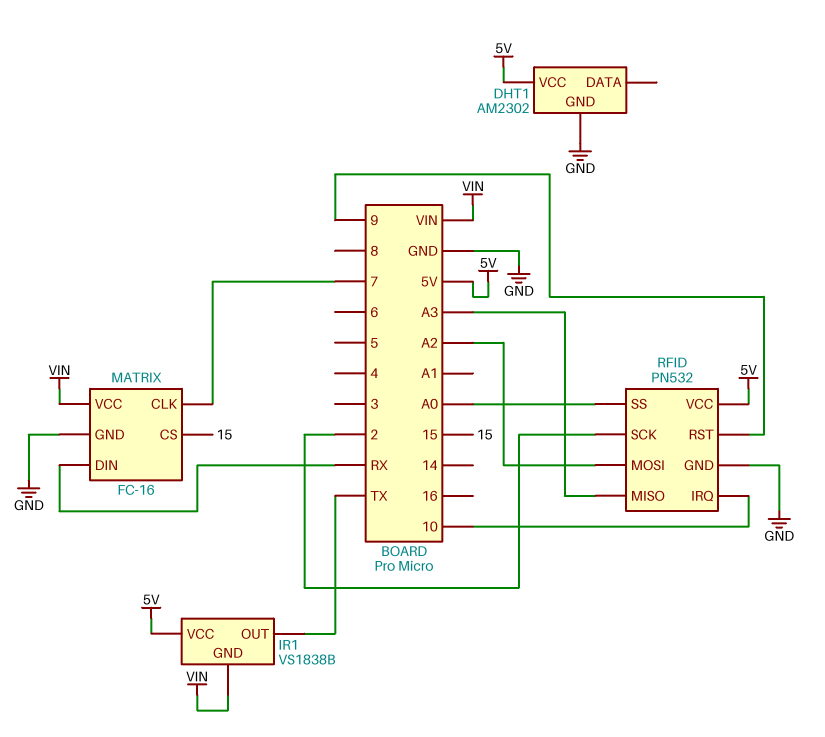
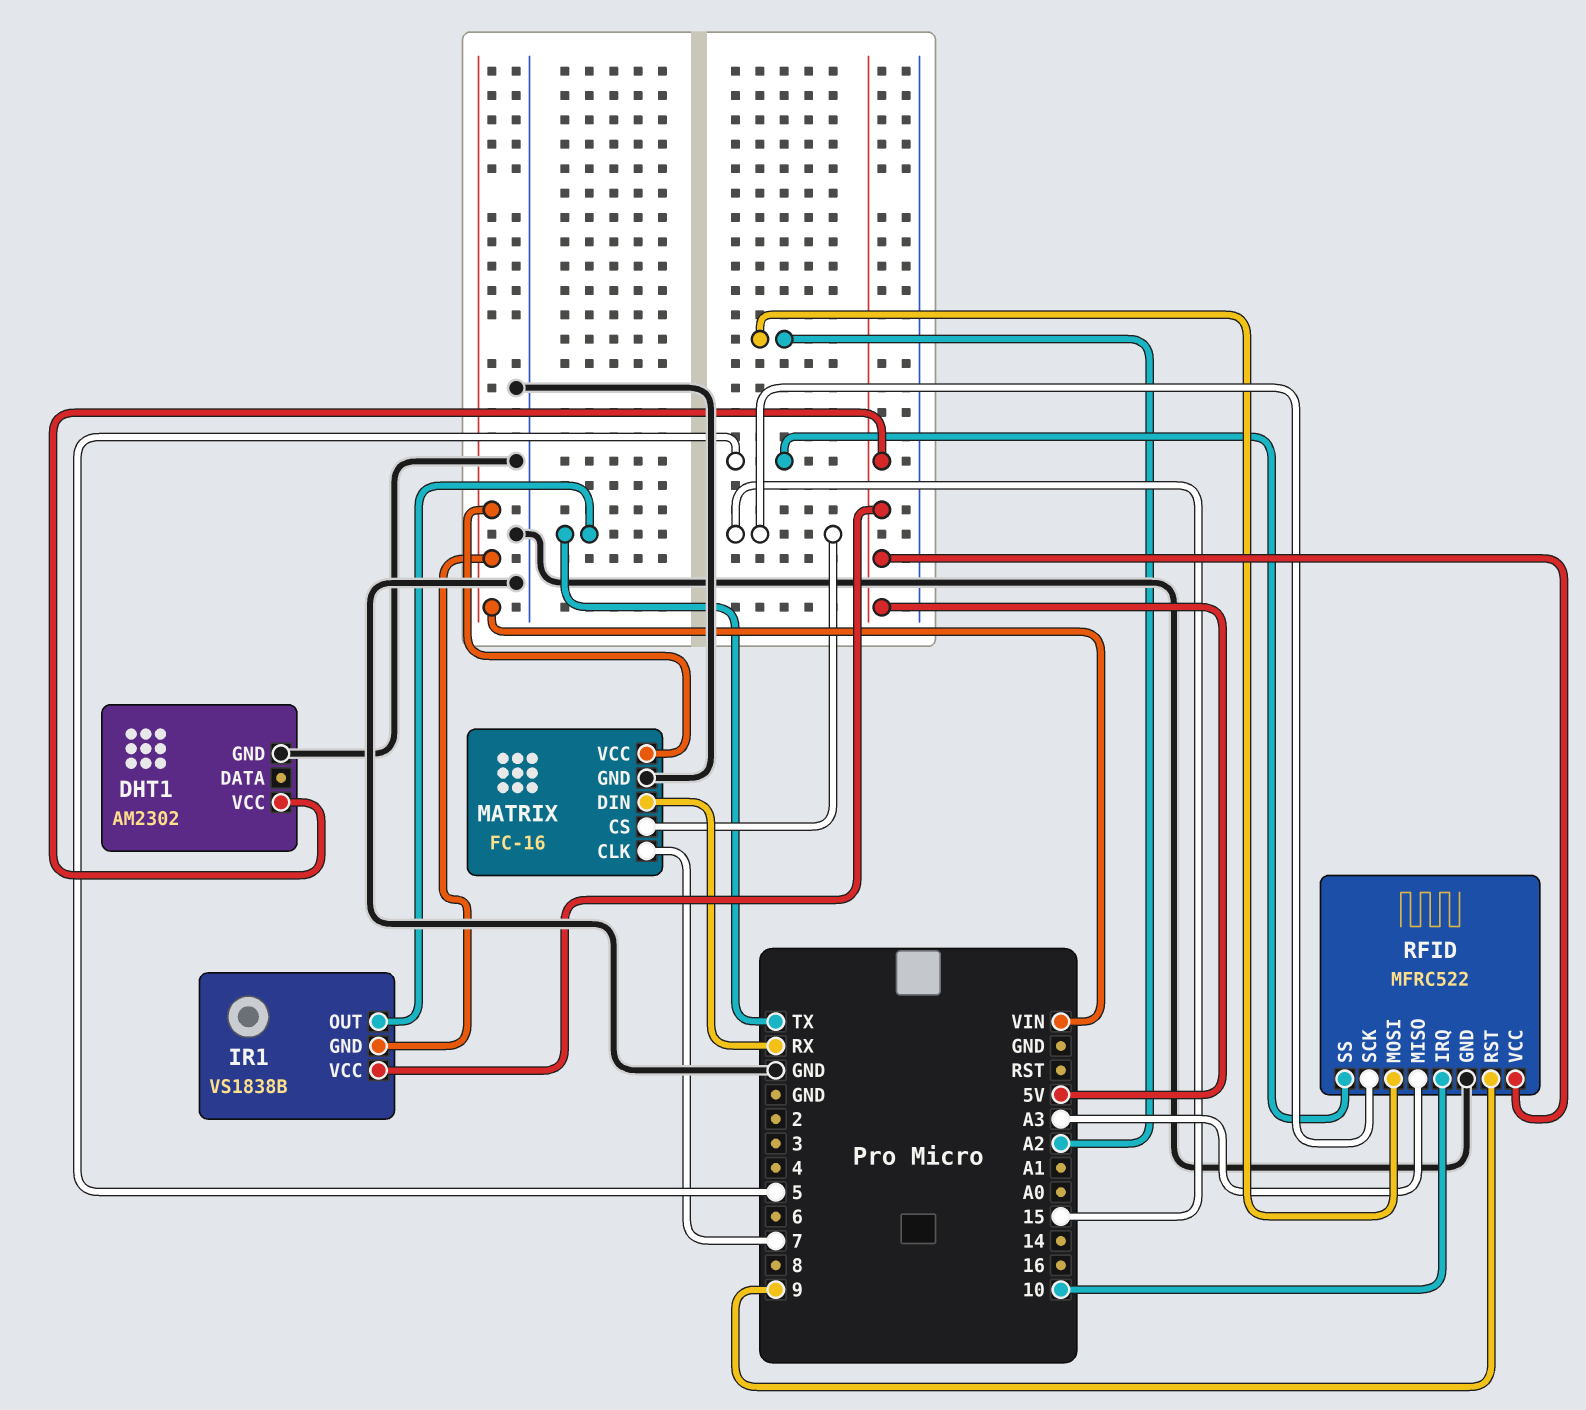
RFID: PN532 -> MFRC522
RFID pin SCK: 2 -> 15
RFID pin SS: A0 -> 5

